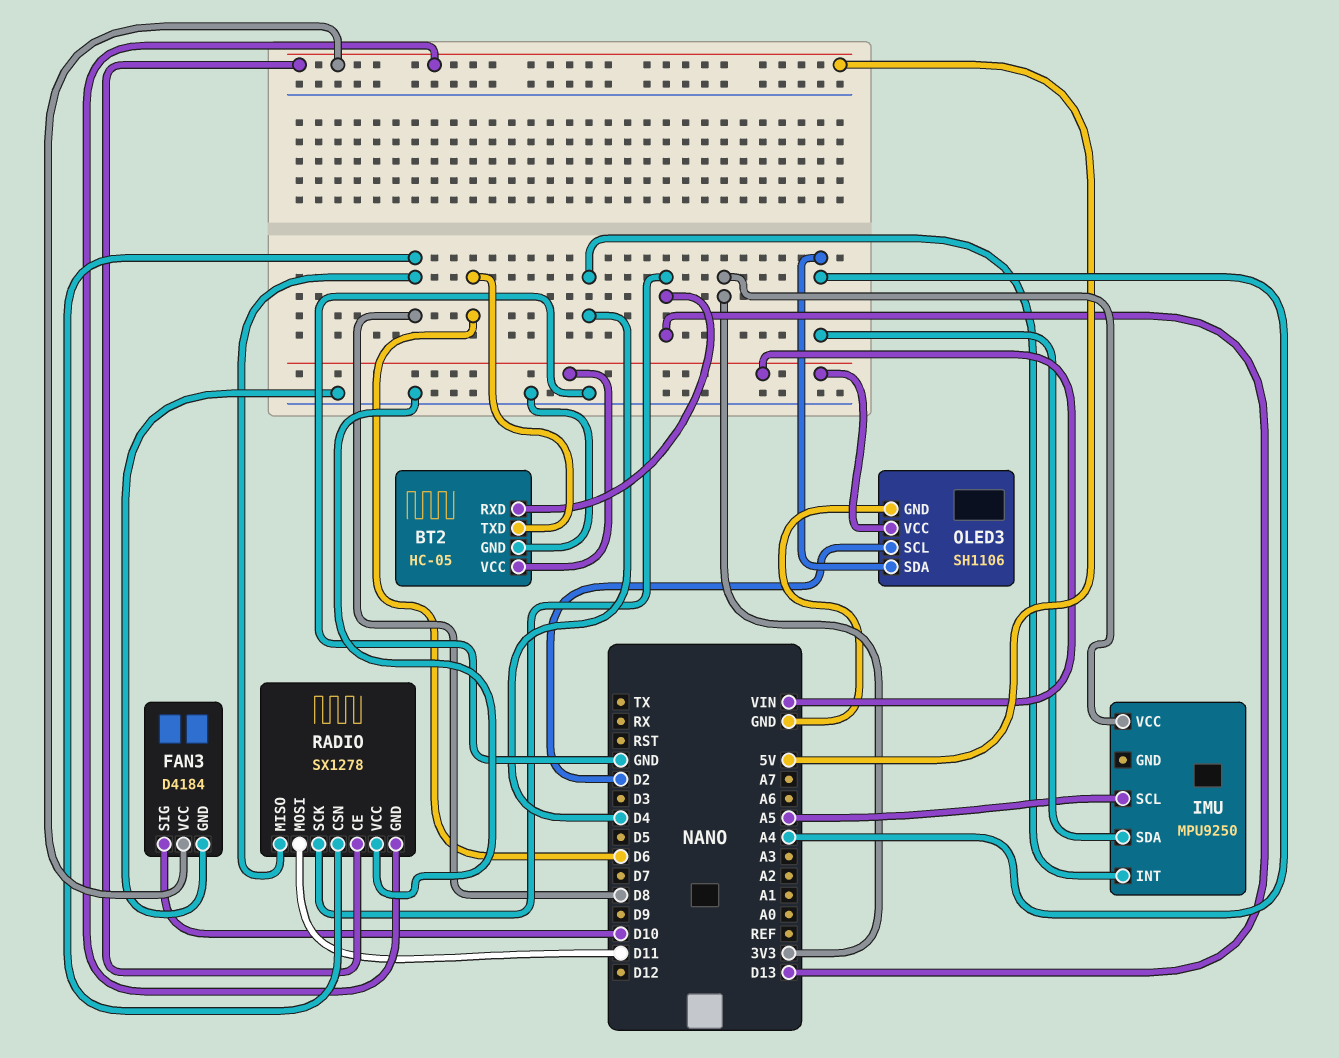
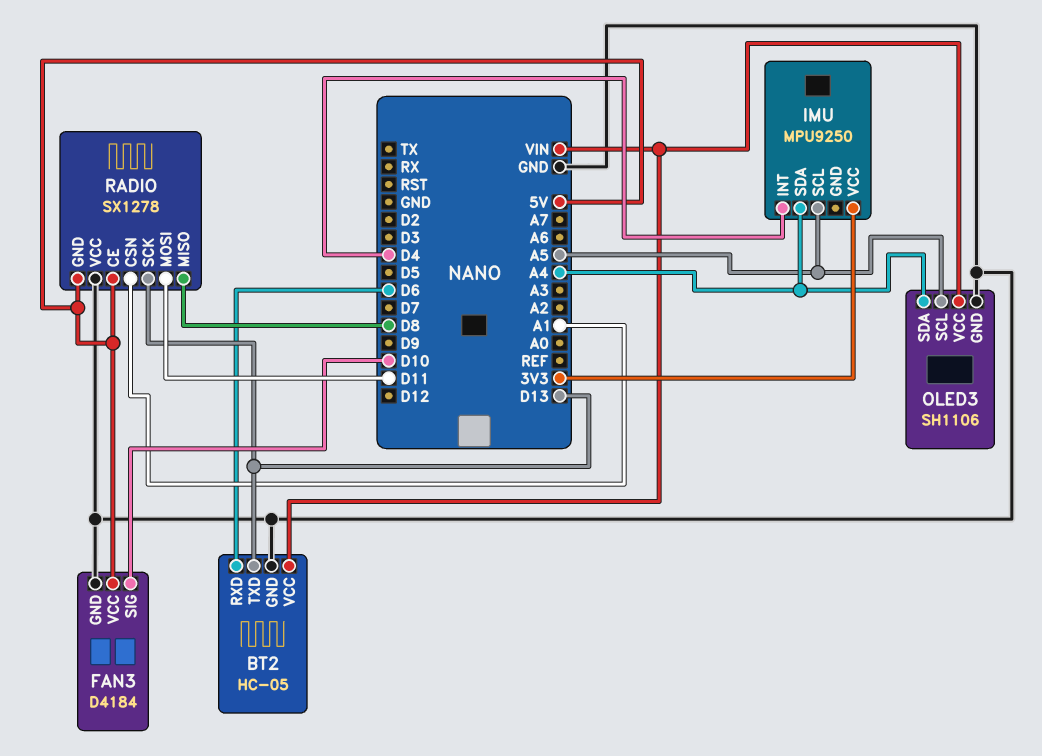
BT2 pin RXD: D13 -> D6
BT2 pin TXD: D6 -> D13
OLED3 pin SCL: D2 -> A5
RADIO pin CSN: D8 -> A1

